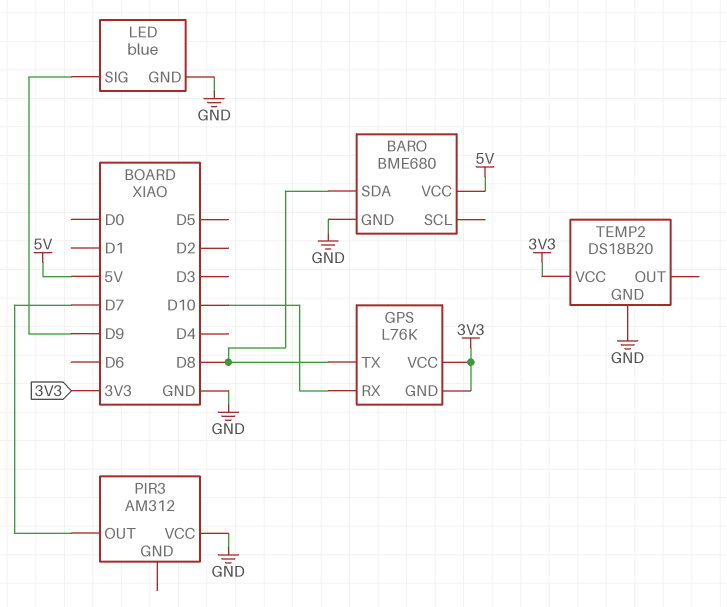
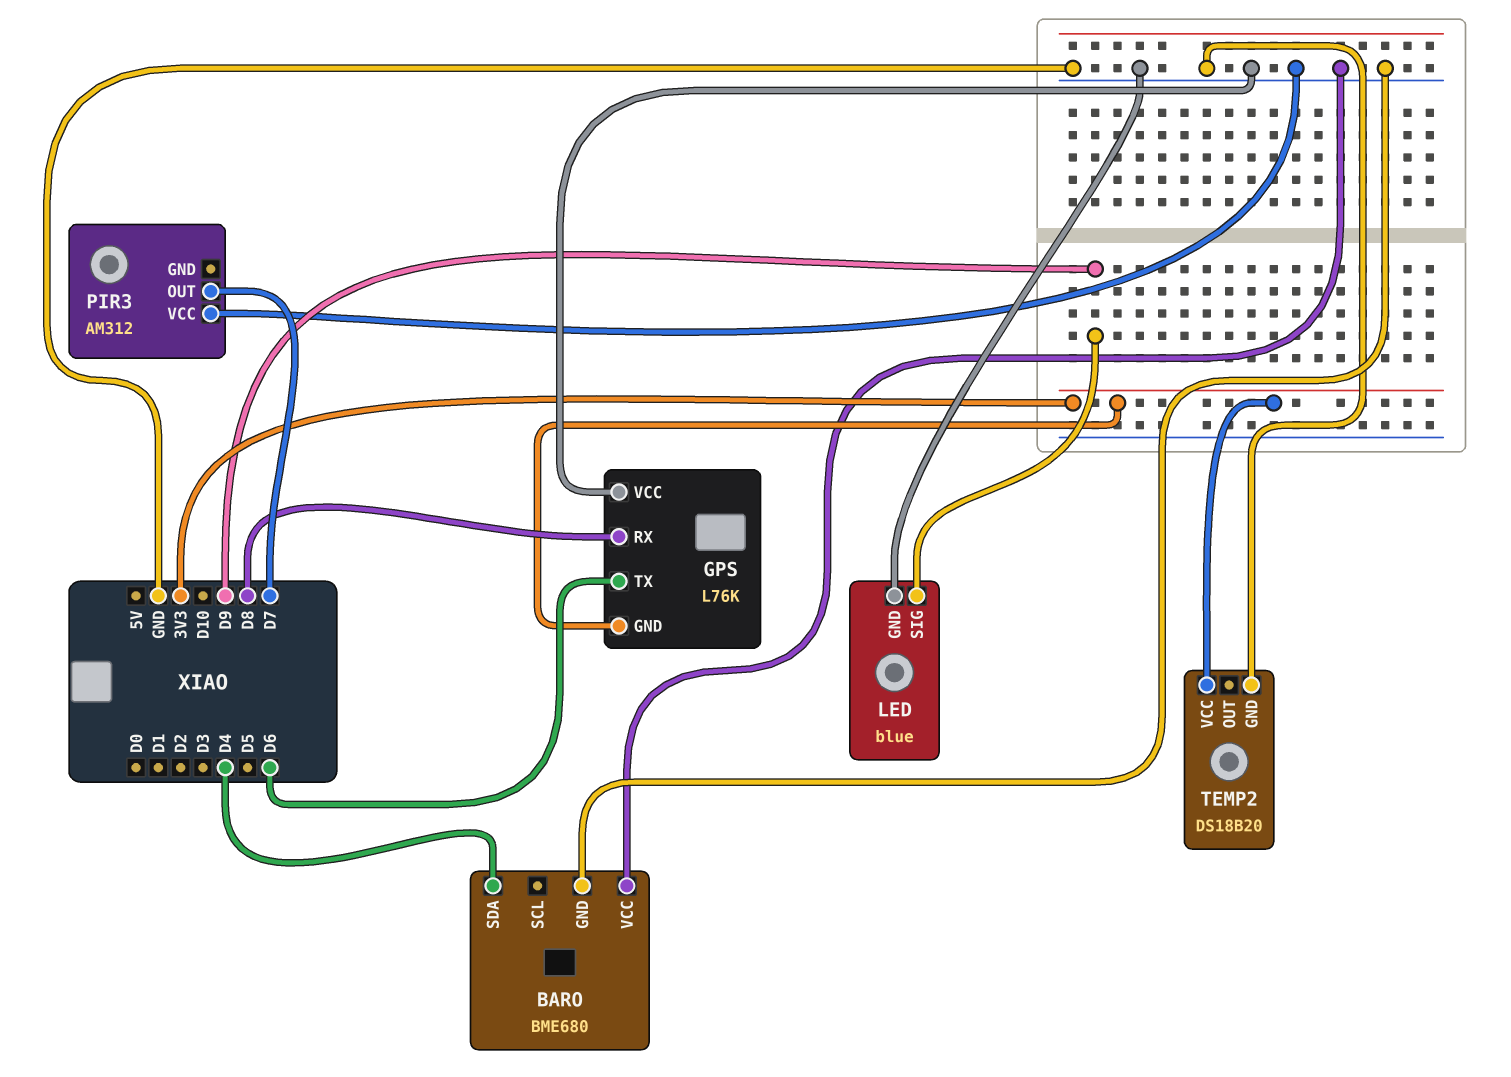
BARO pin SDA: D8 -> D4
BARO pin VCC: 5V -> GND
GPS pin RX: D10 -> D8
GPS pin TX: D8 -> D6
GPS pin VCC: 3V3 -> GND

